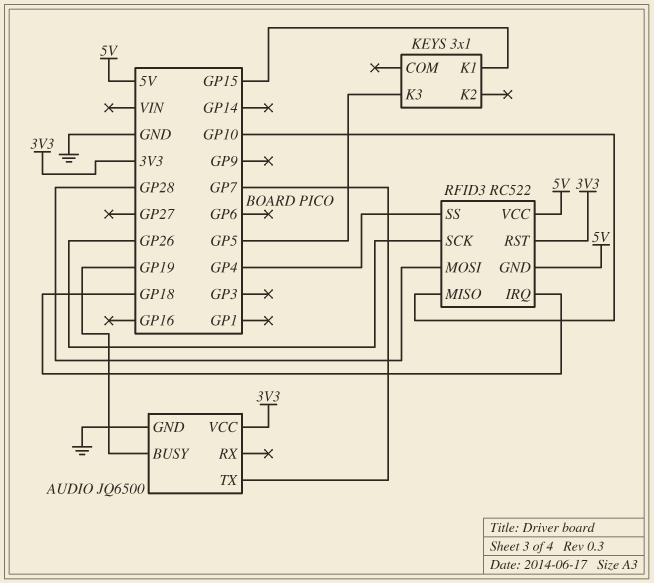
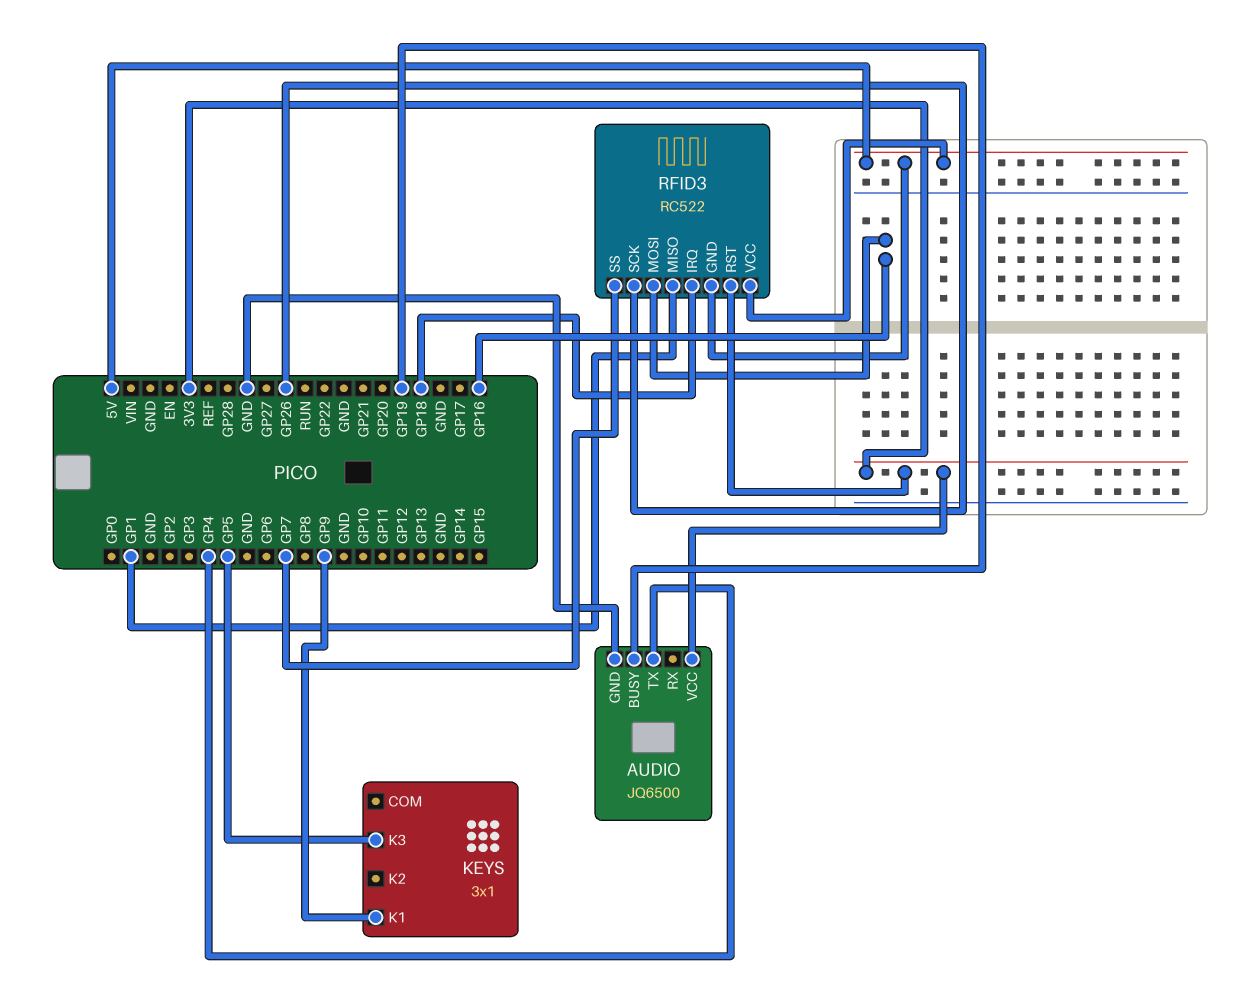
AUDIO pin TX: GP7 -> GP4
KEYS pin K1: GP15 -> GP9
RFID3 pin MISO: GP10 -> GP1
RFID3 pin MOSI: GP28 -> GP16
RFID3 pin SS: GP4 -> GP7

